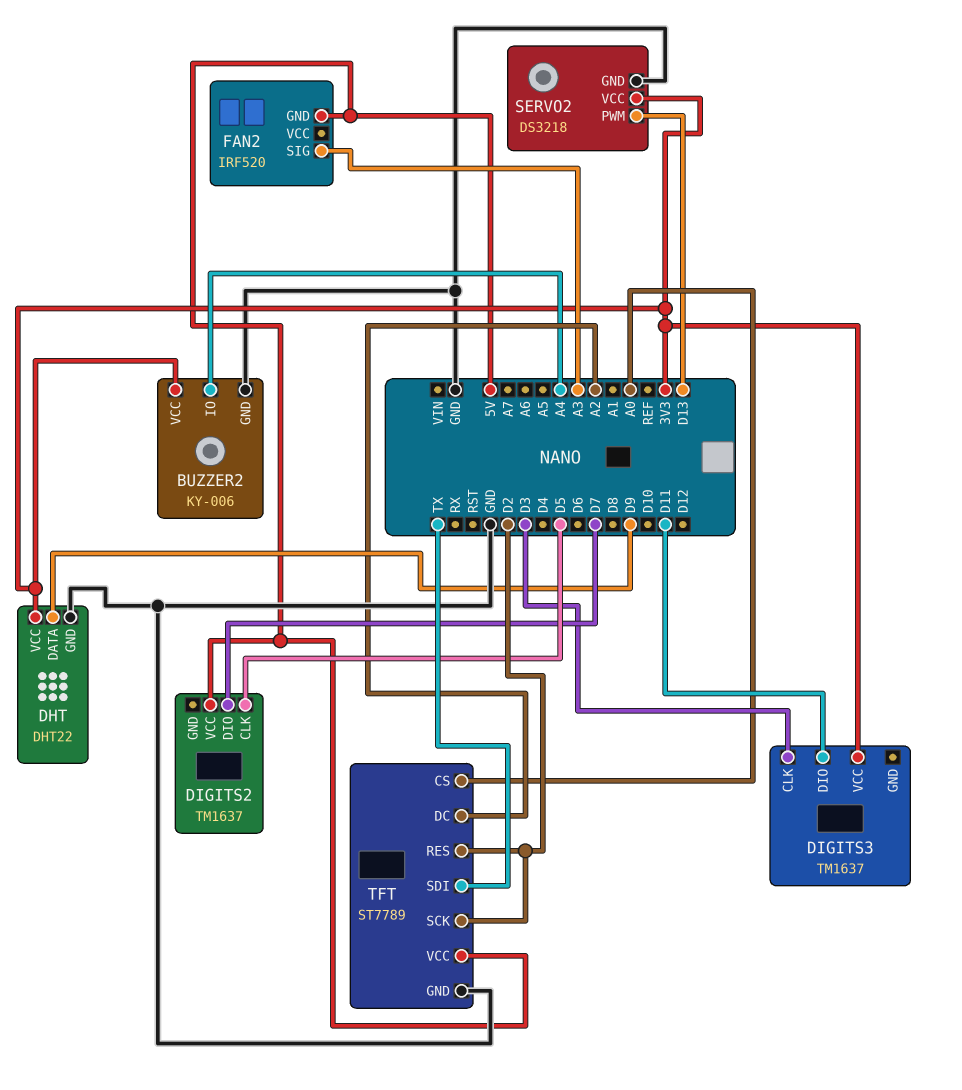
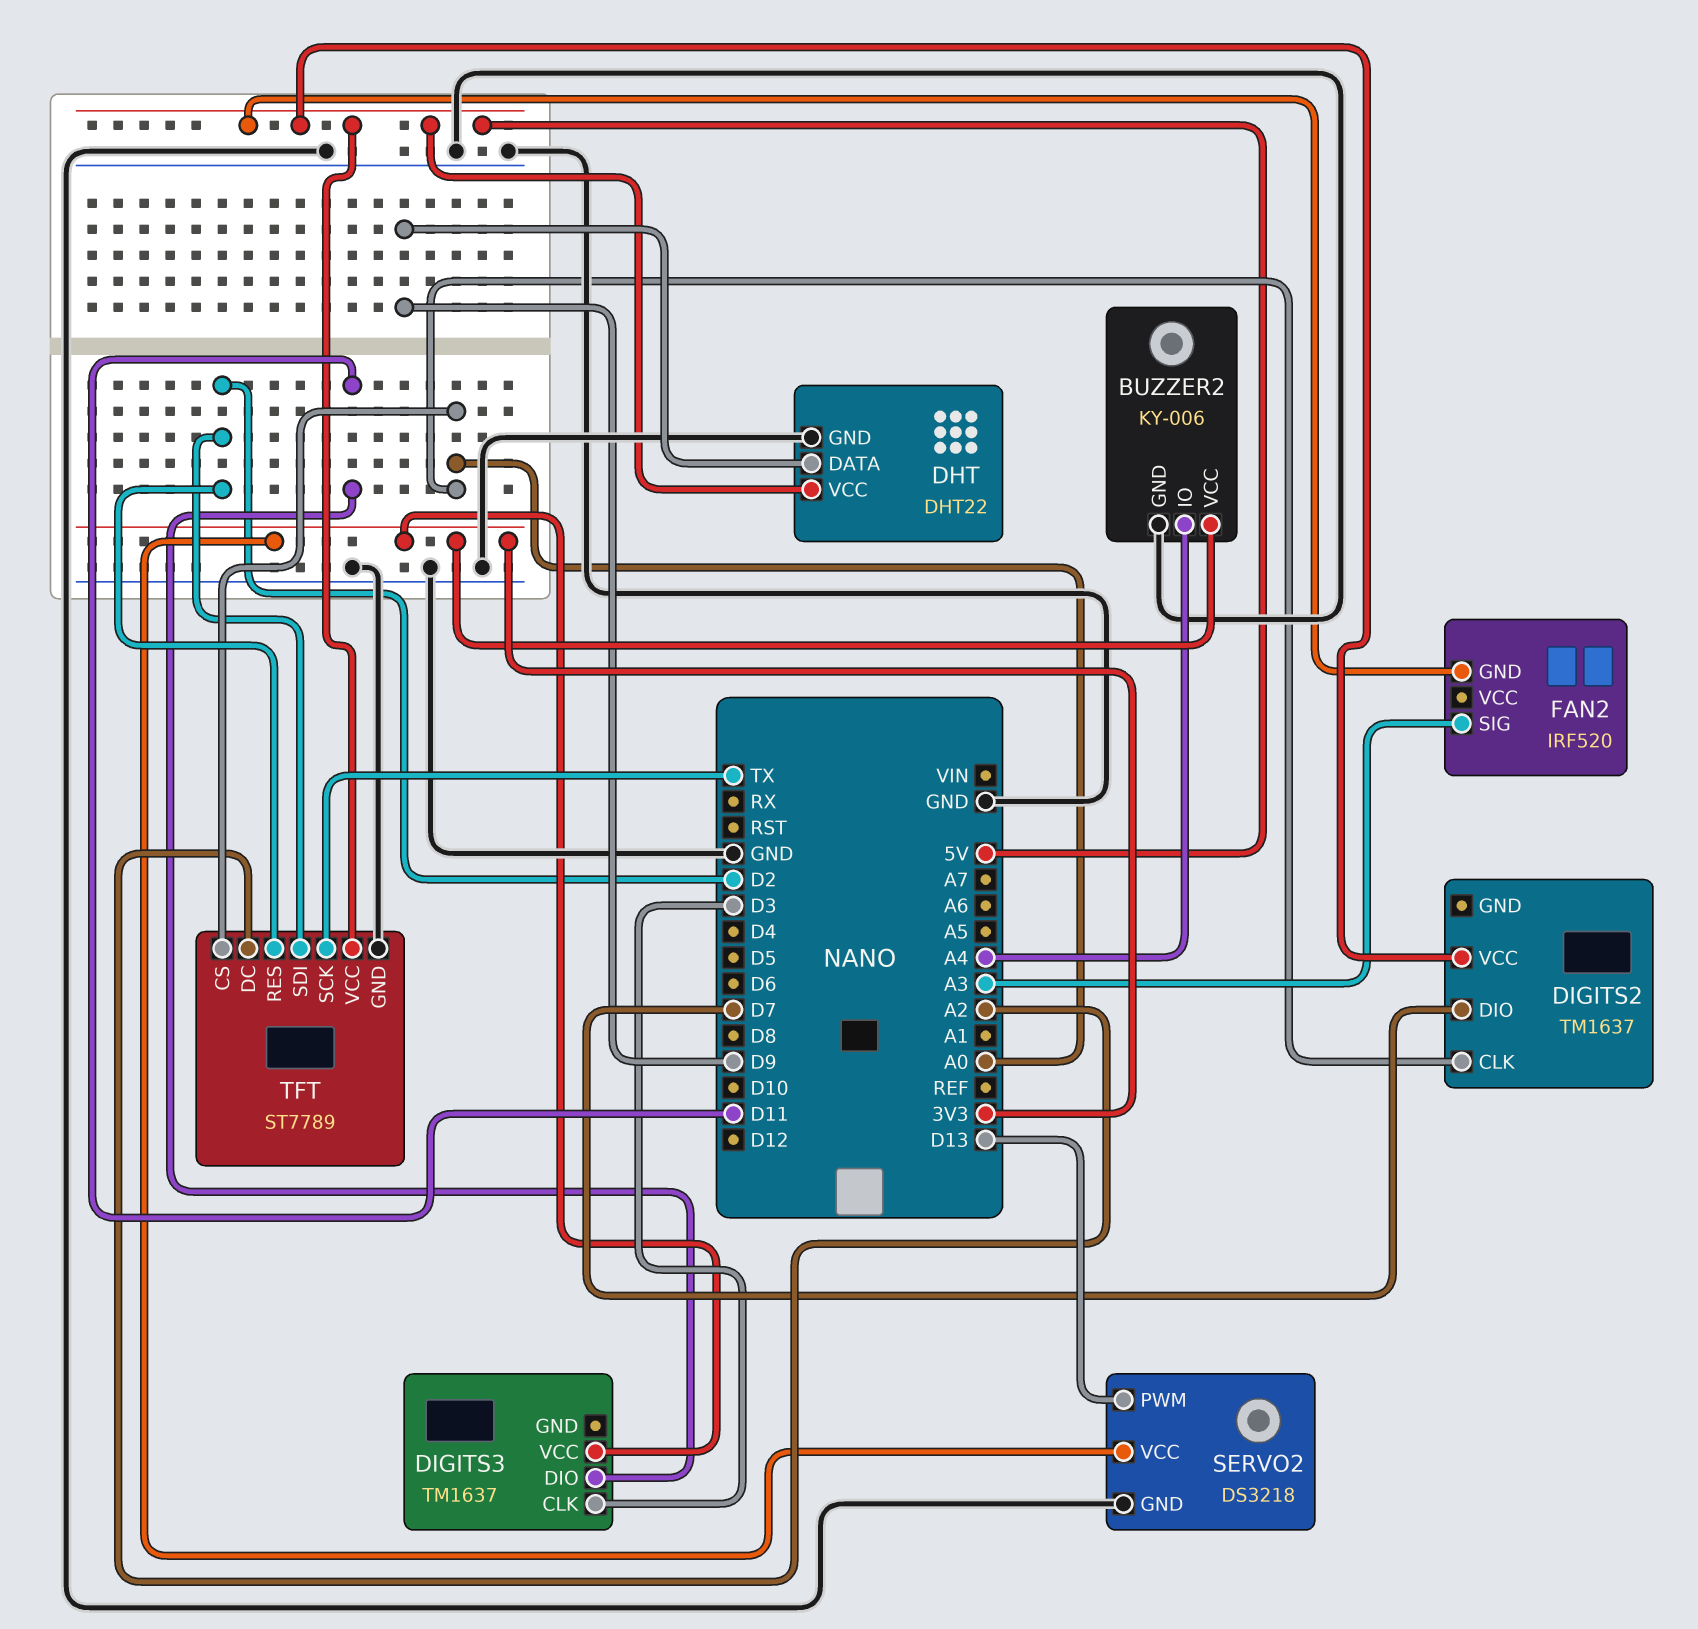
DHT pin VCC: 3V3 -> 5V
DIGITS2 pin CLK: D5 -> A0
TFT pin SCK: D2 -> TX
TFT pin SDI: TX -> D2

